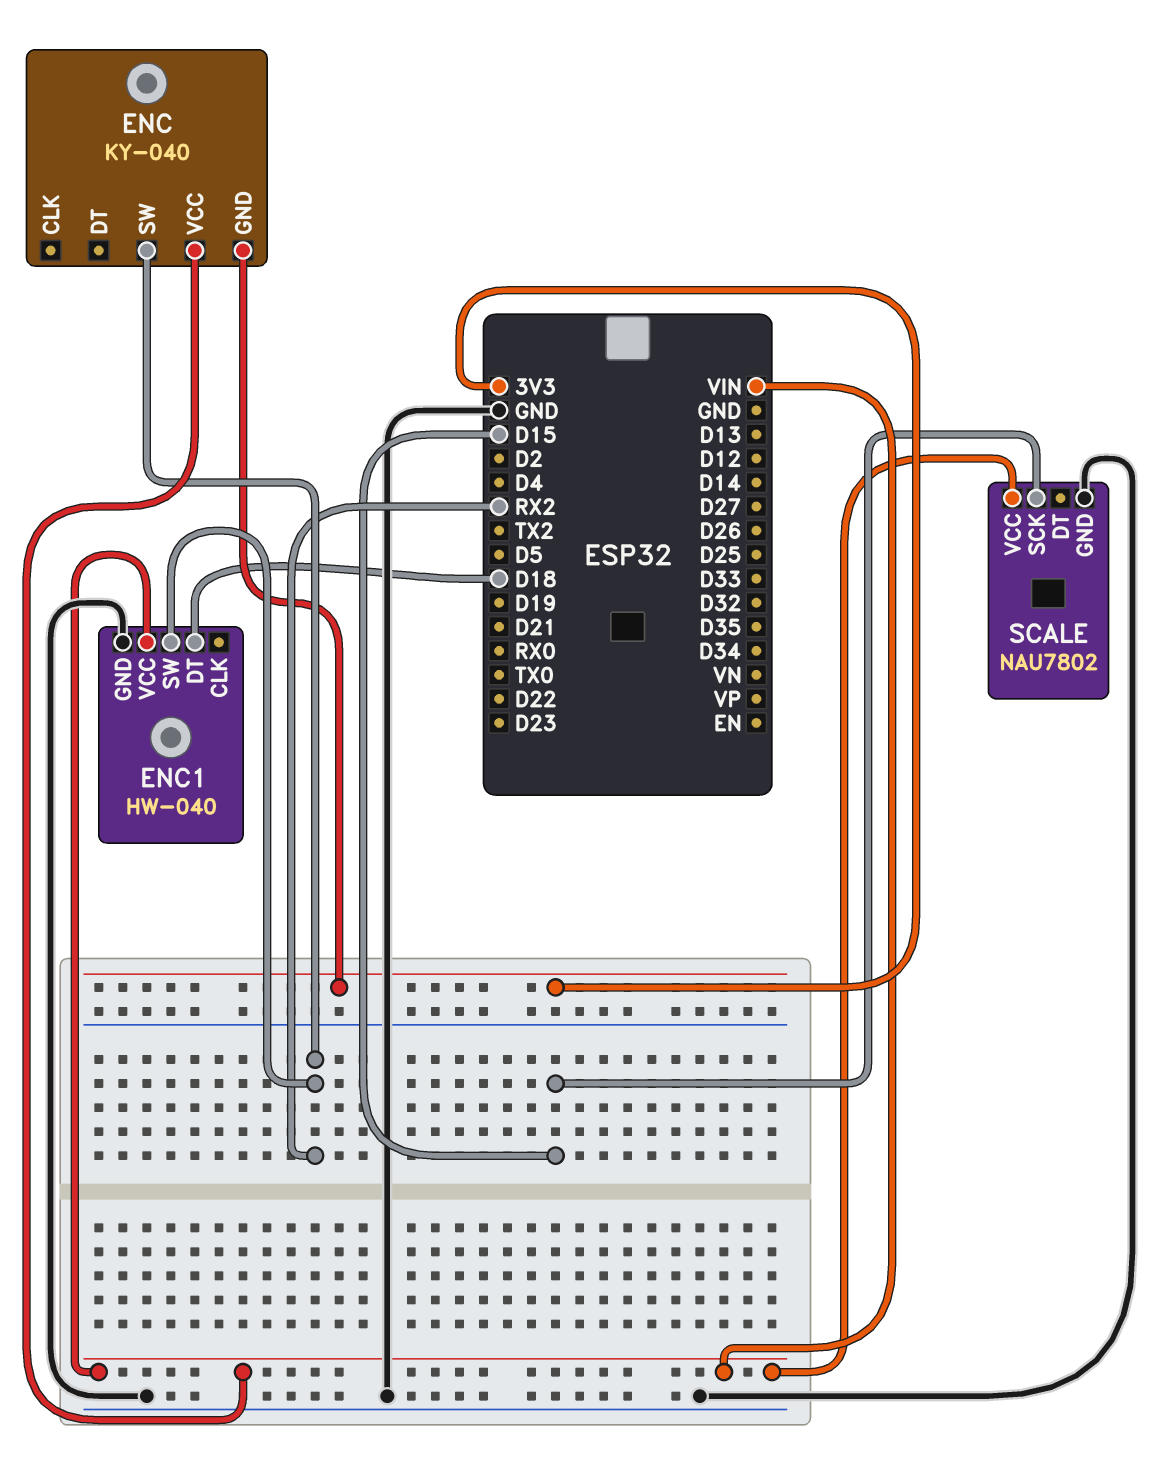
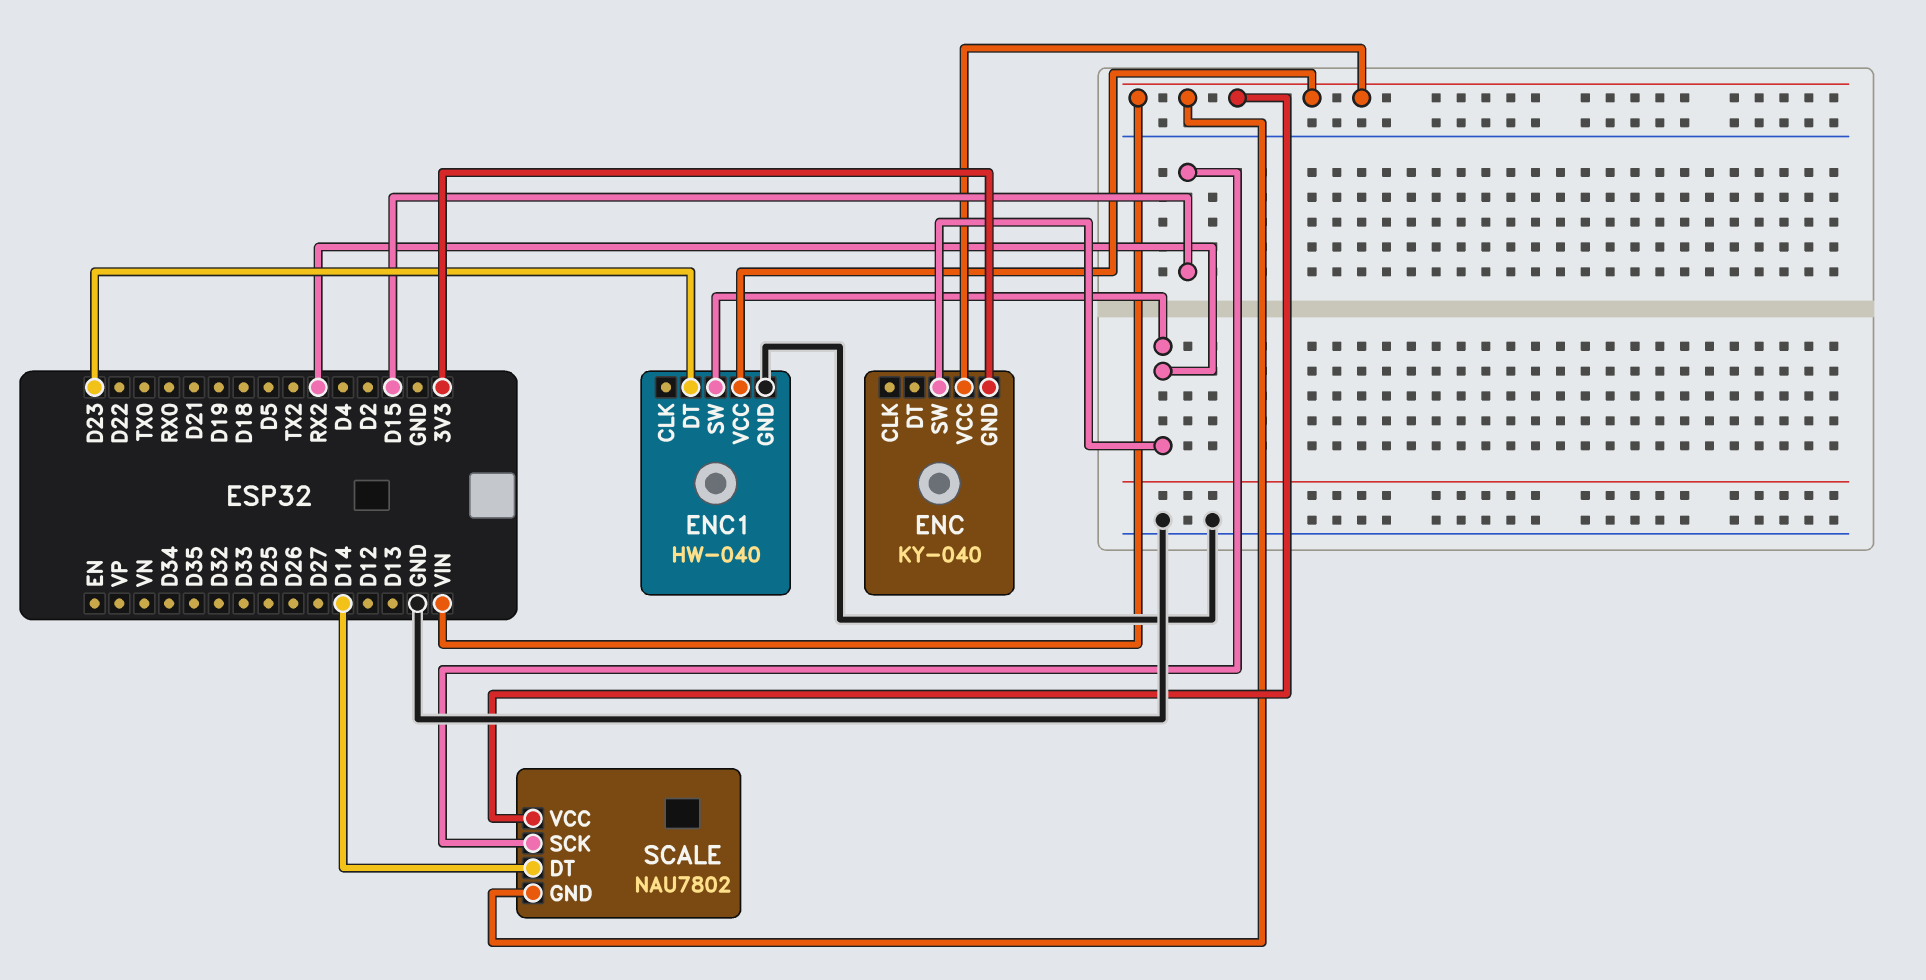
ENC1 pin DT: D18 -> D23
SCALE pin DT: none -> D14
SCALE pin GND: GND -> VIN

